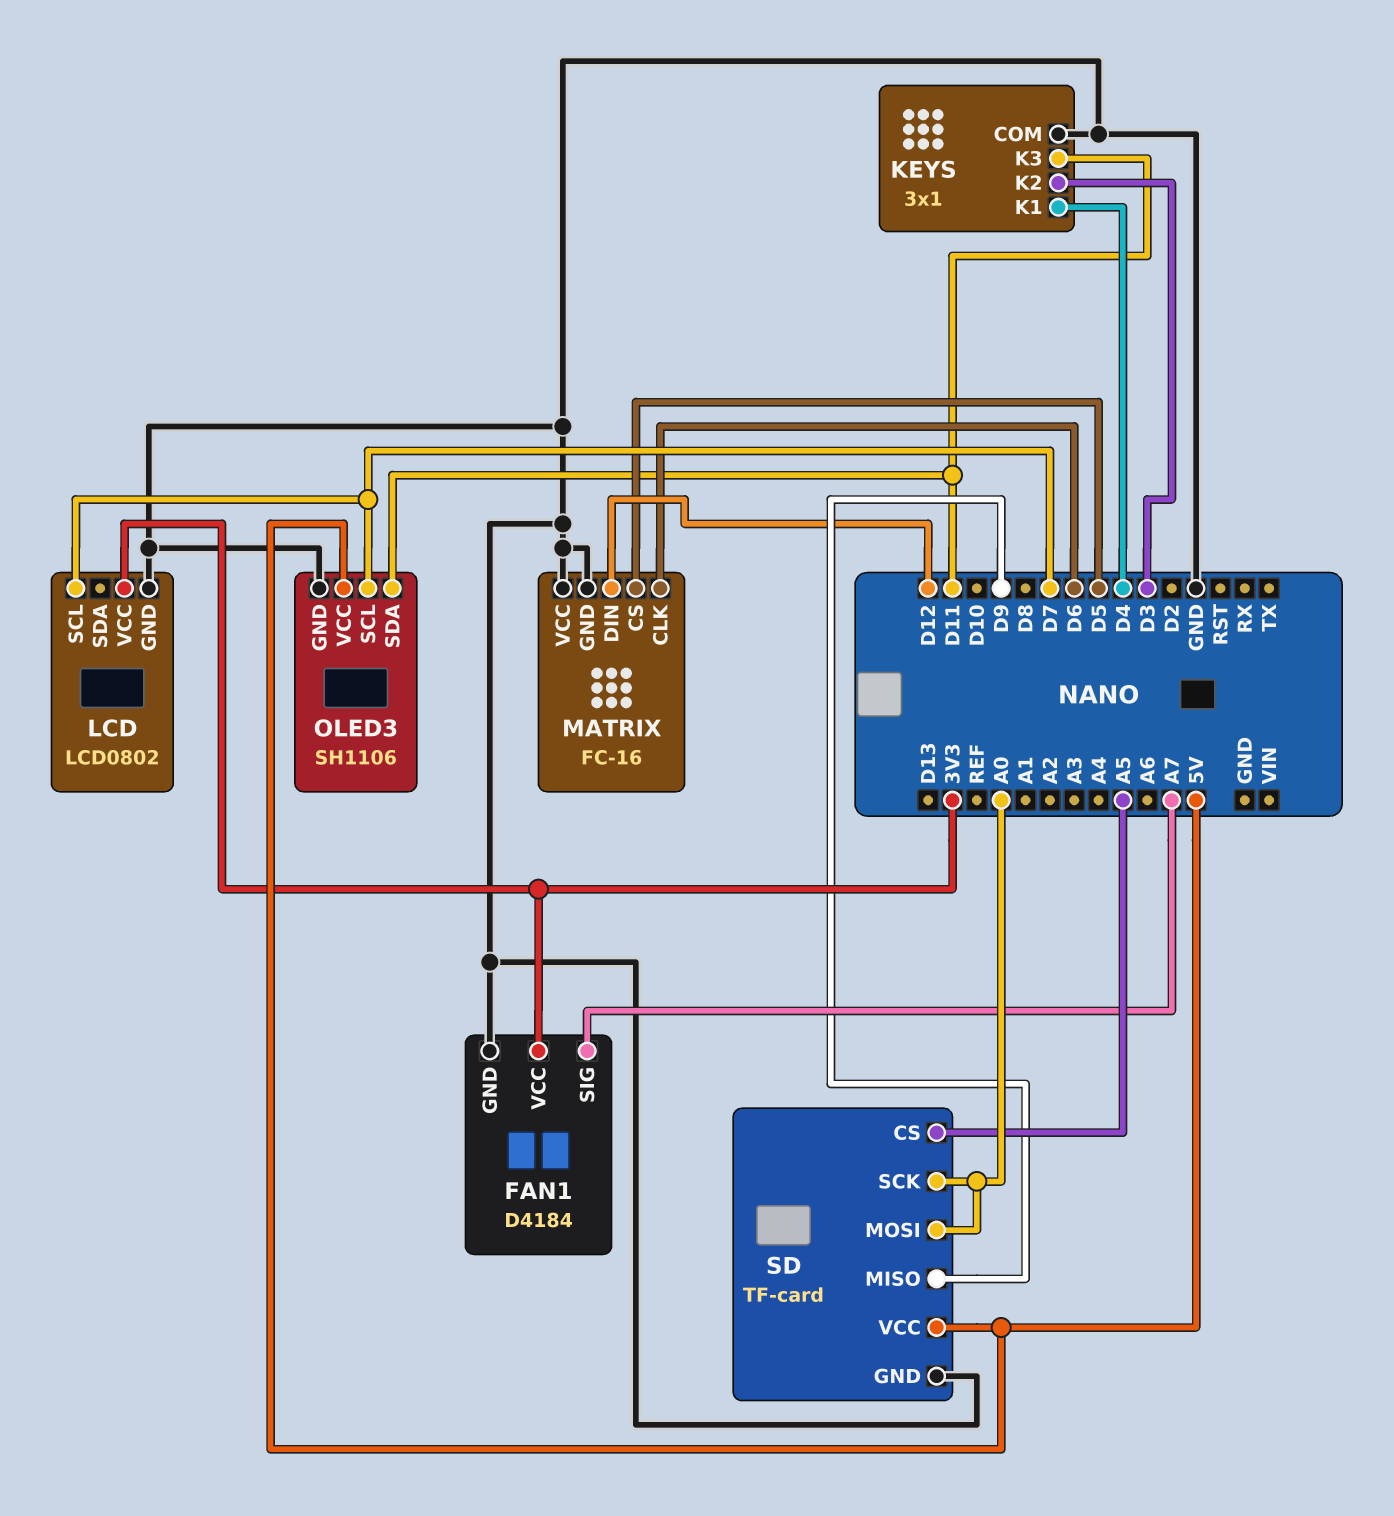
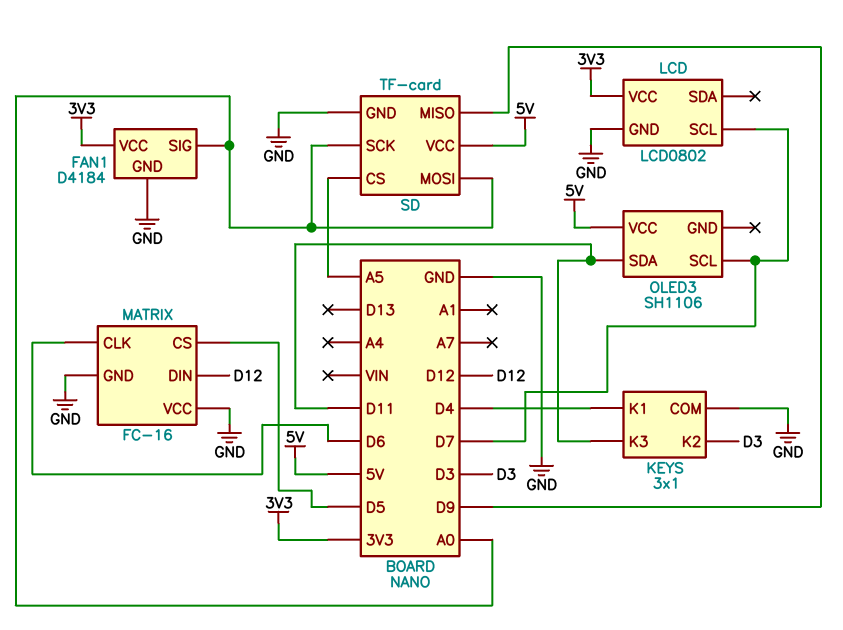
FAN1 pin SIG: A7 -> A0
OLED3 pin GND: GND -> none

